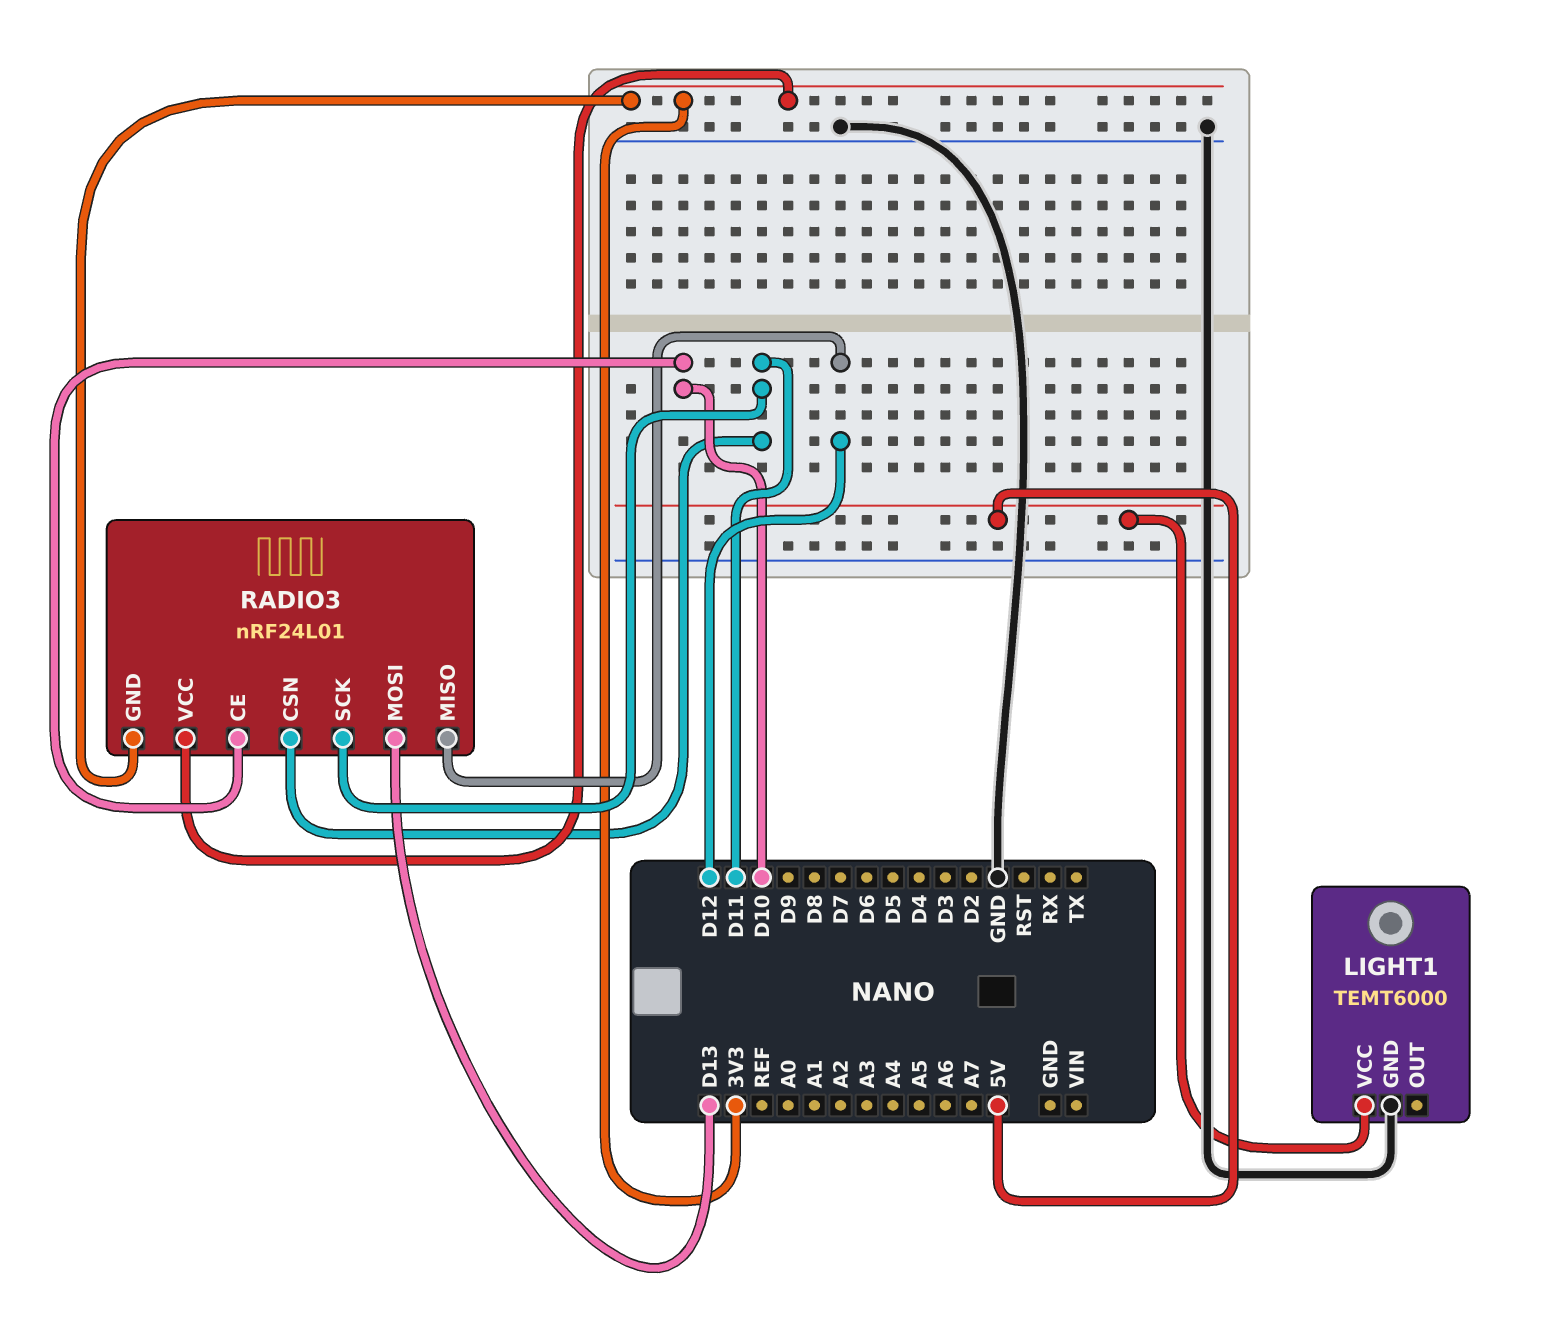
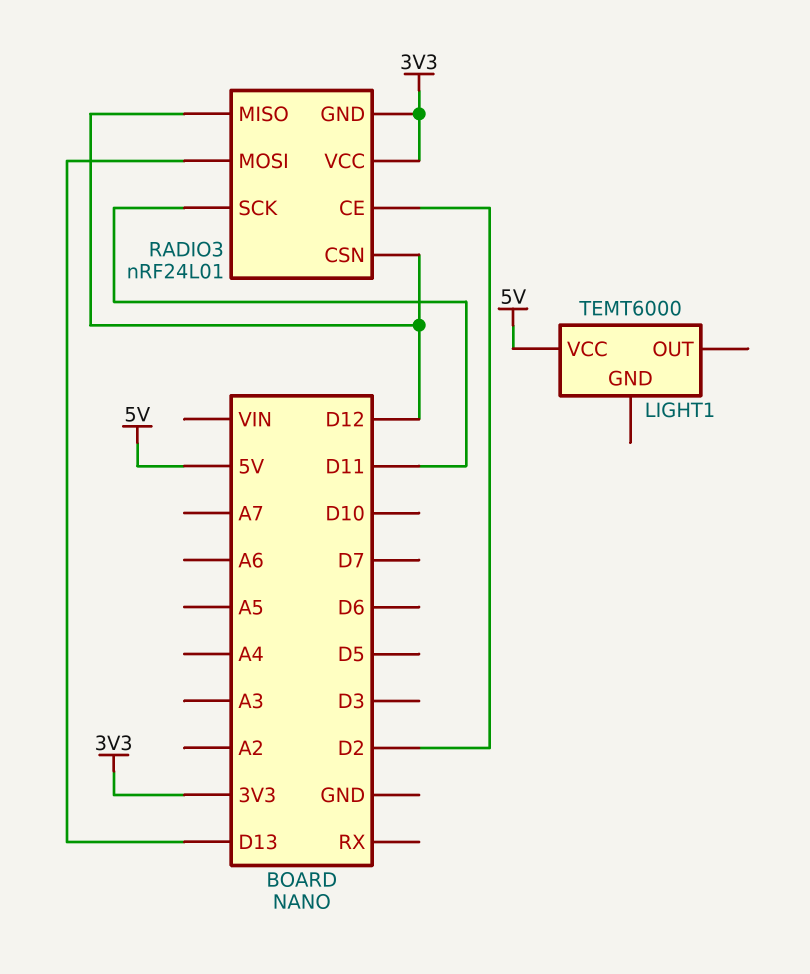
LIGHT1 pin GND: GND -> none
RADIO3 pin CE: D10 -> D2
RADIO3 pin CSN: D11 -> D12

